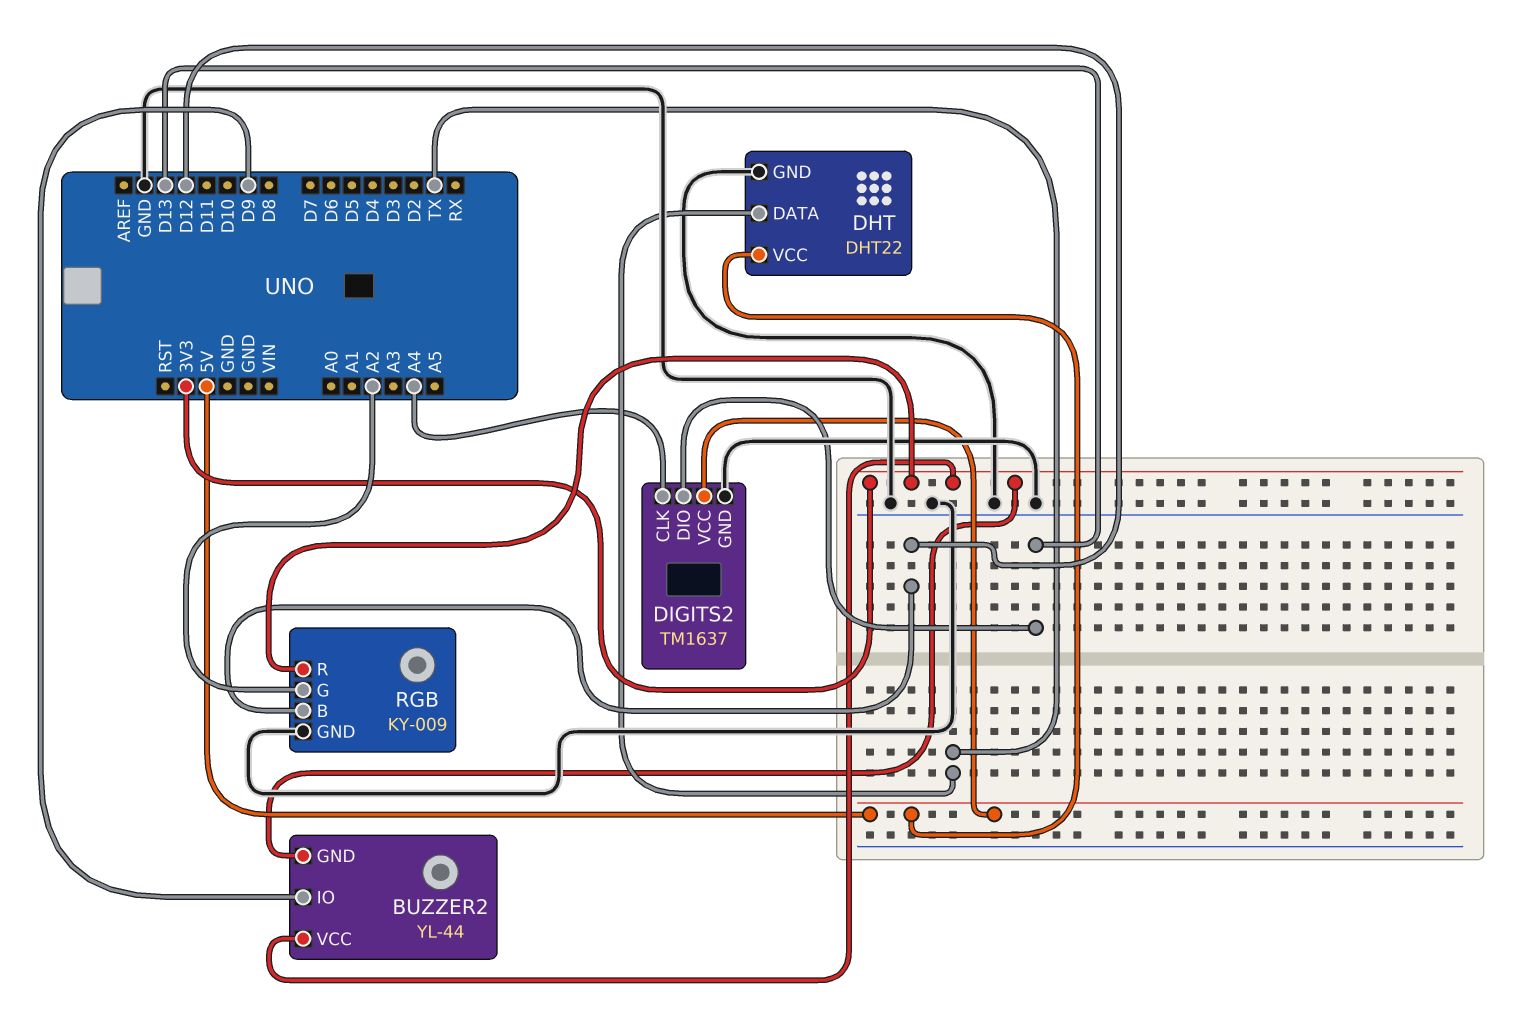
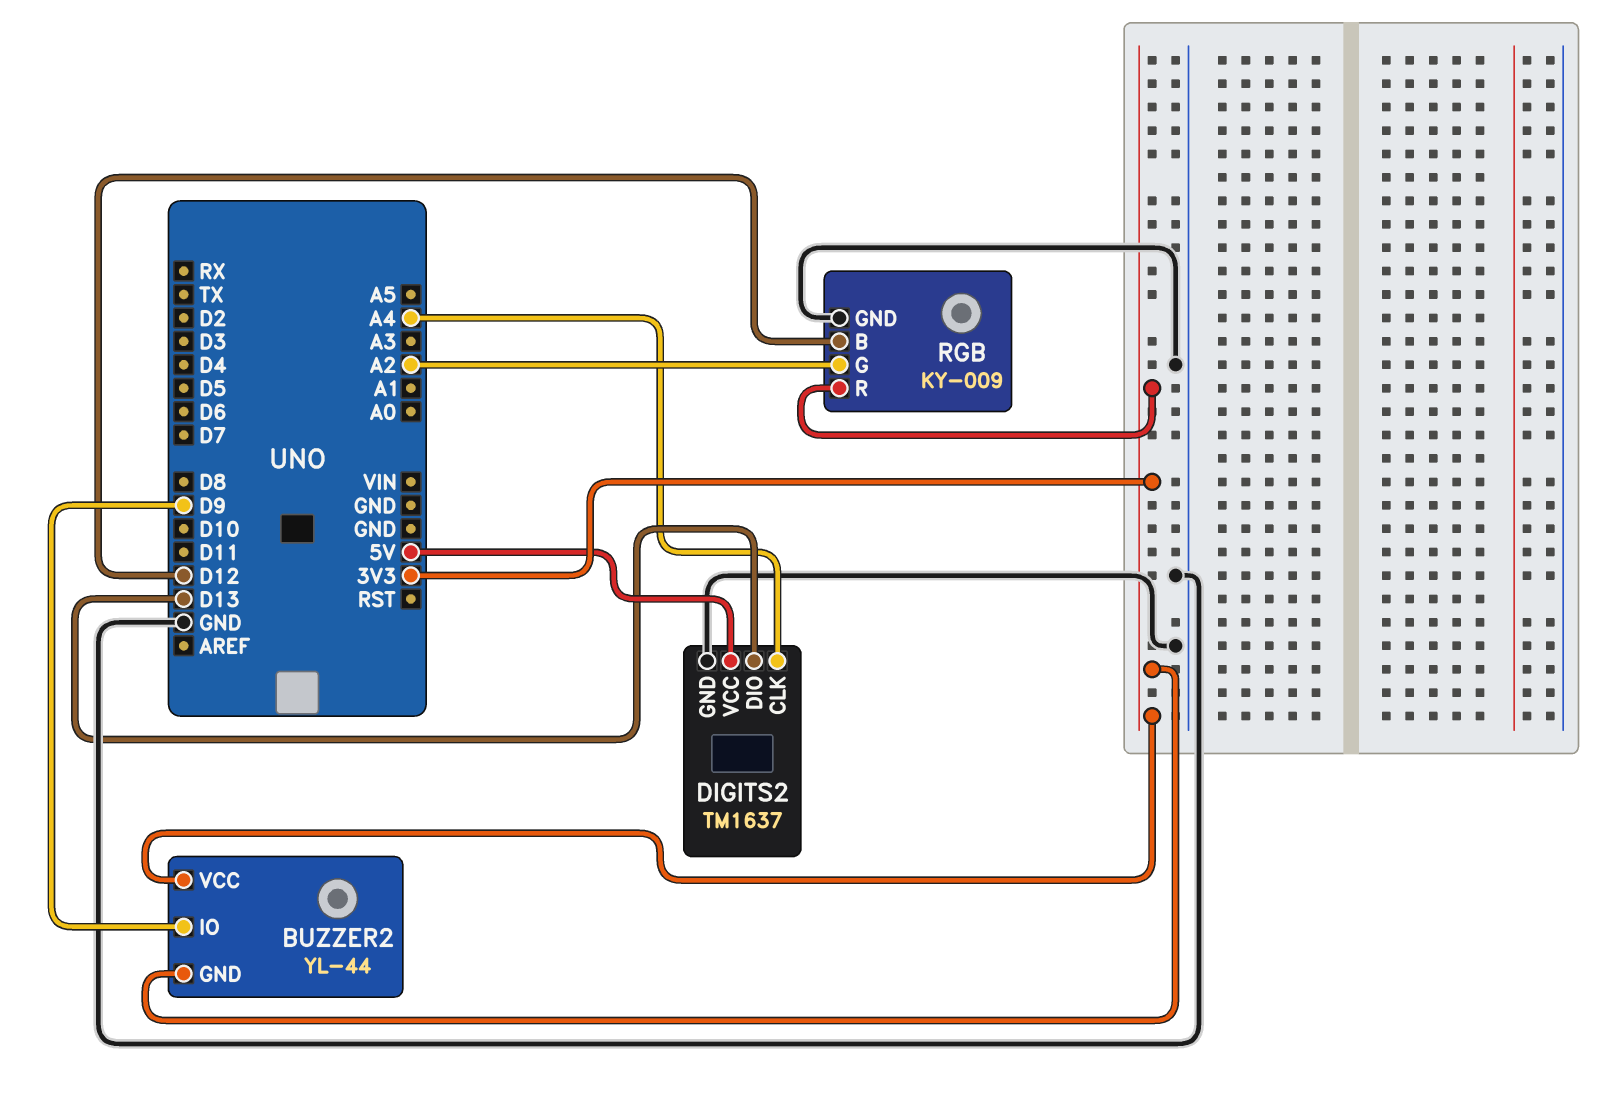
DHT: DHT22 -> none
DHT pin DATA: TX -> none
DHT pin GND: GND -> none
DHT pin VCC: 5V -> none

